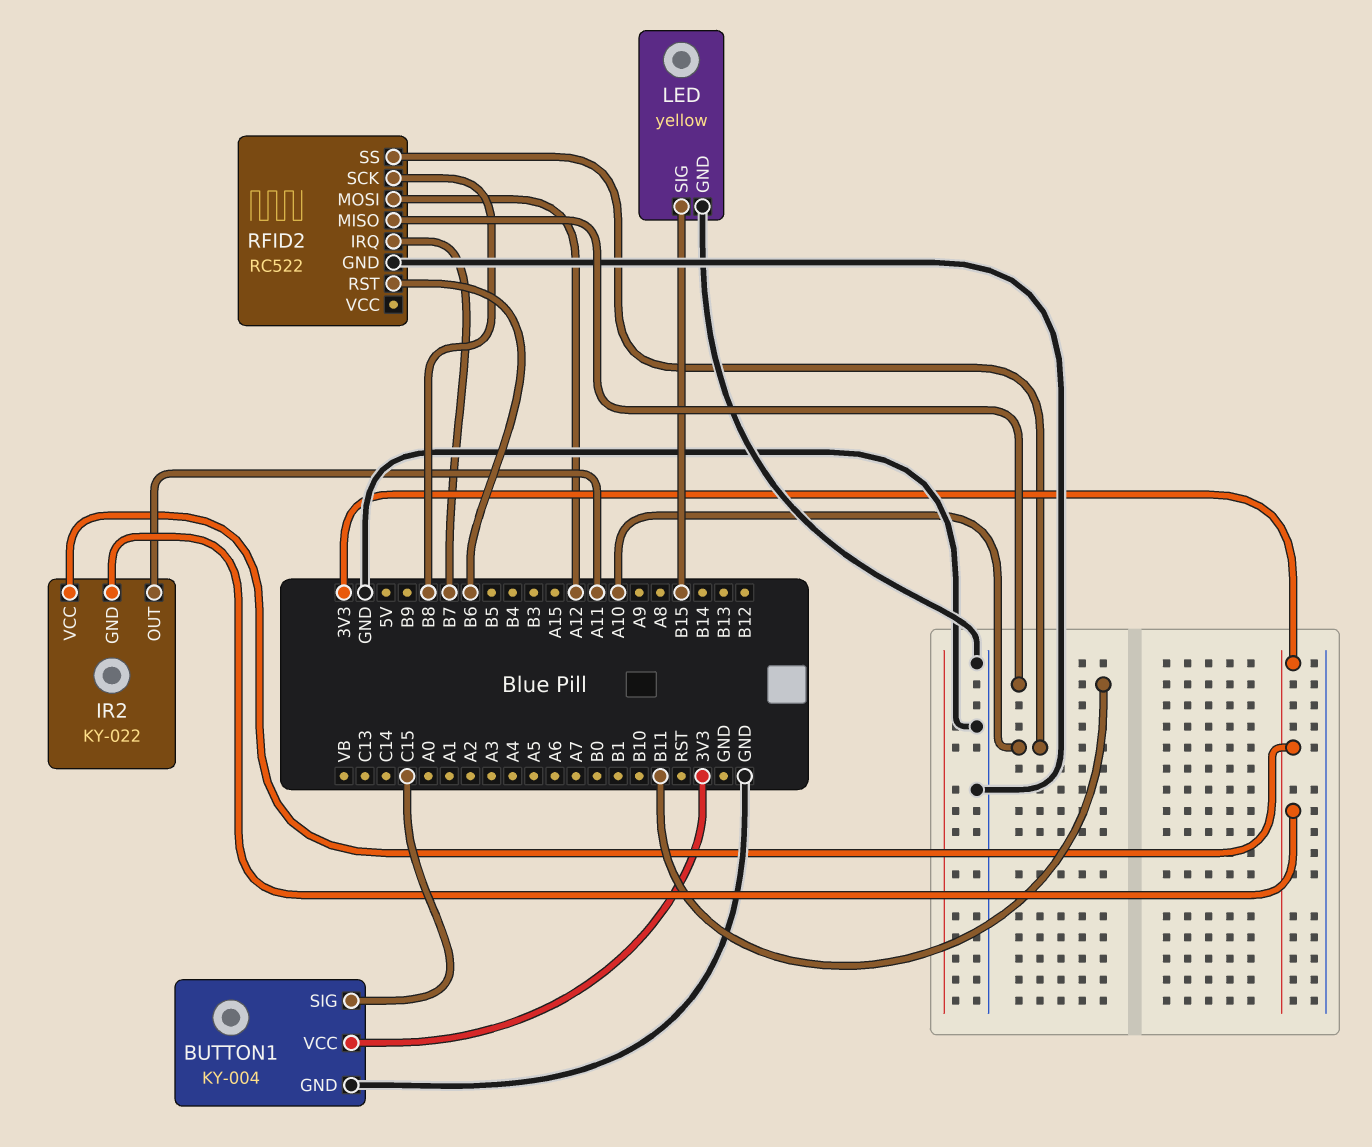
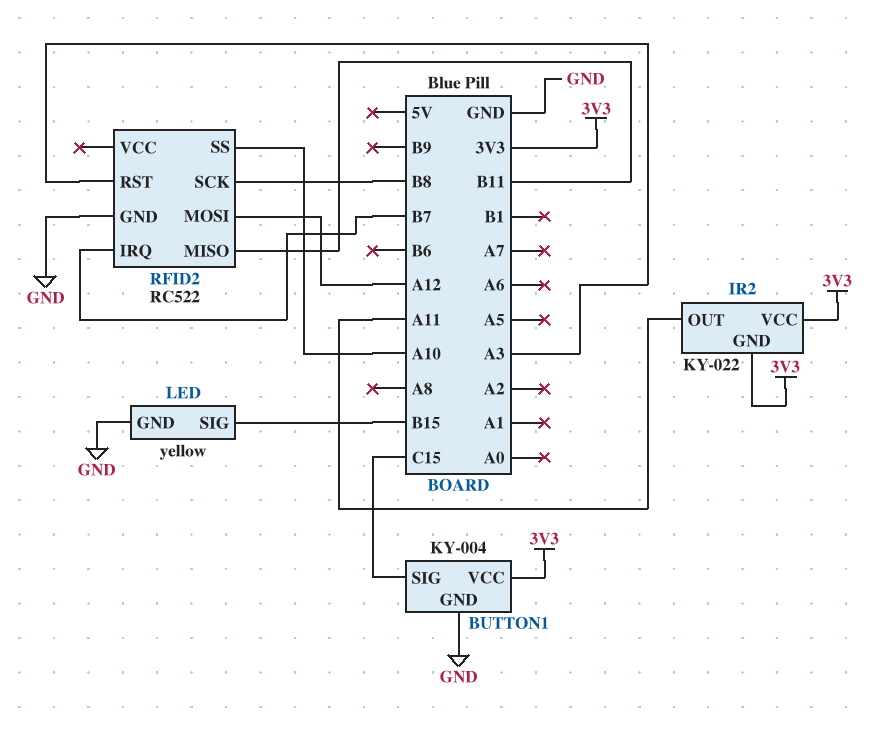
RFID2 pin RST: B6 -> A3

